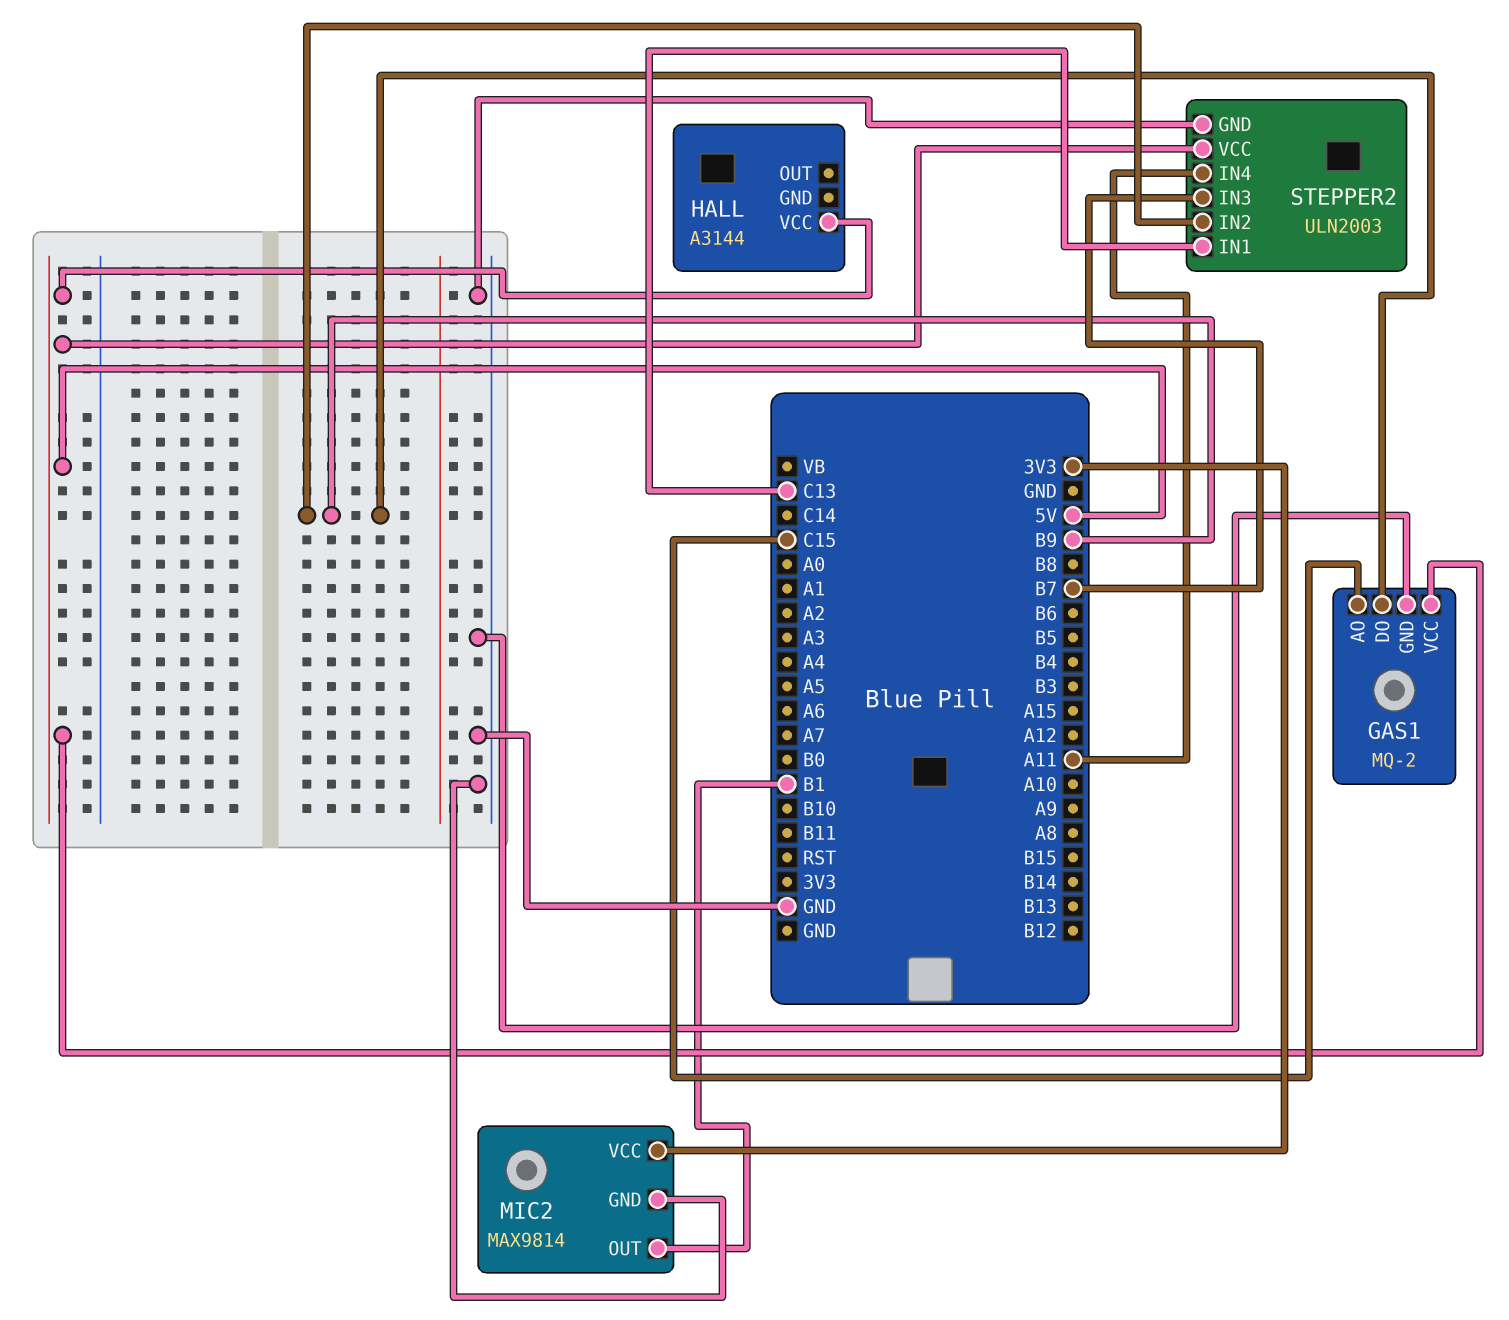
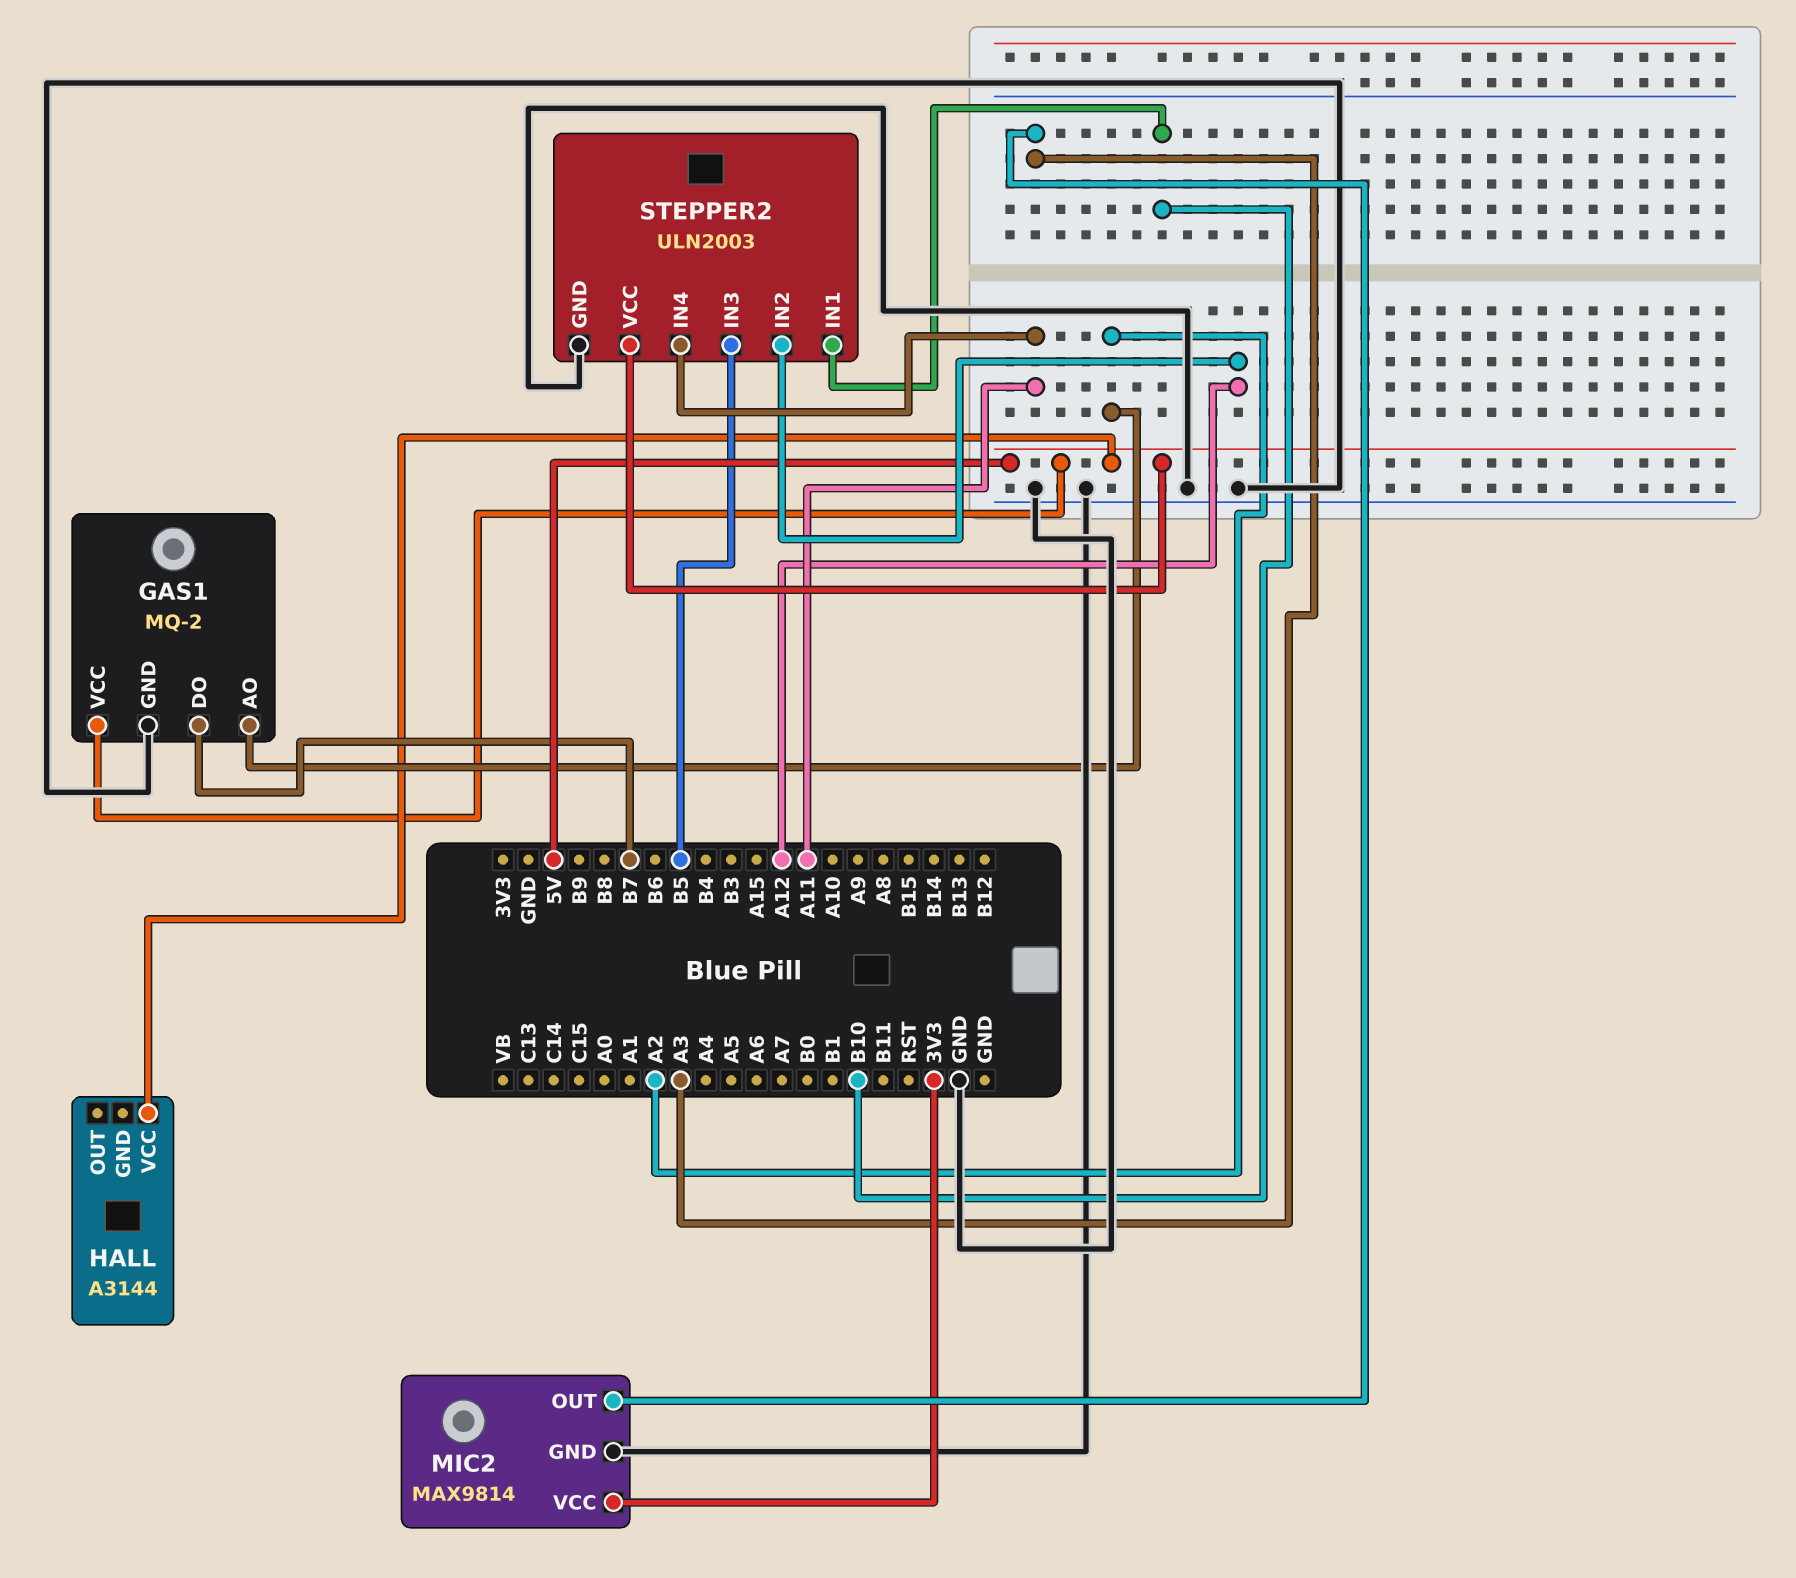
GAS1 pin AO: C15 -> A2
GAS1 pin DO: B9 -> B7
MIC2 pin OUT: B1 -> A3
STEPPER2 pin IN1: C13 -> B10
STEPPER2 pin IN2: B9 -> A12
STEPPER2 pin IN3: B7 -> B5

